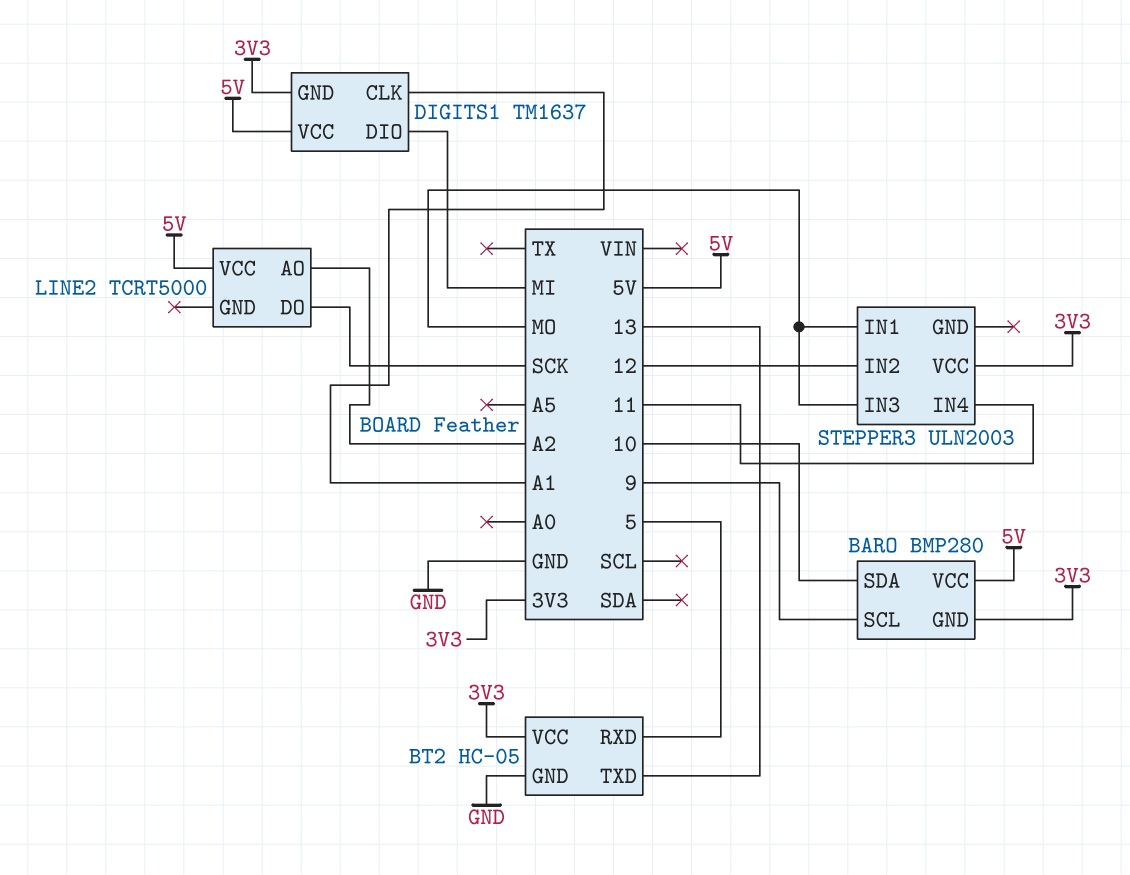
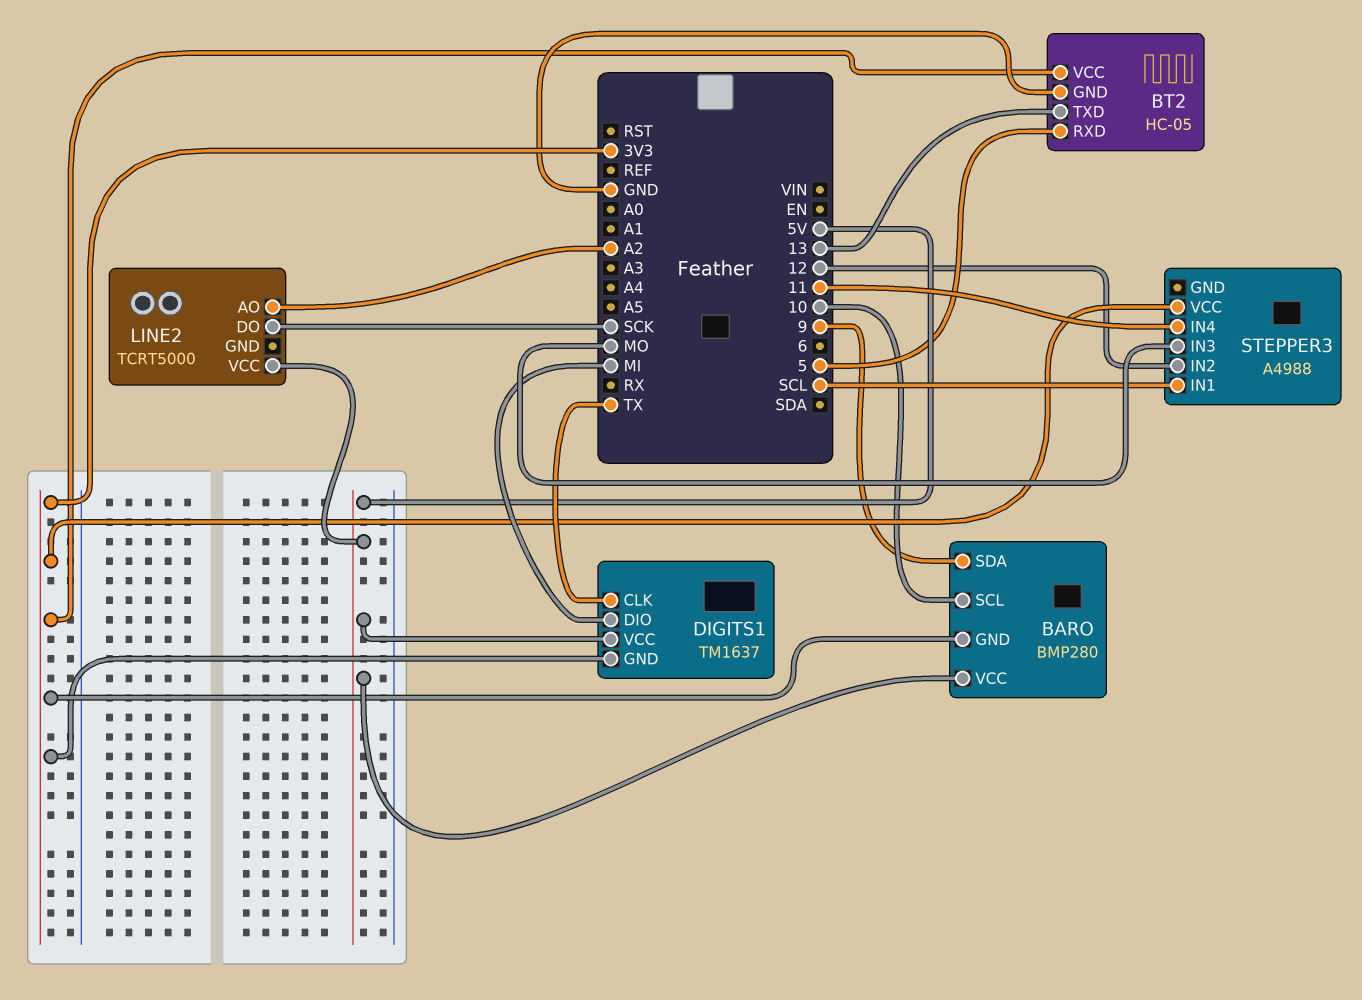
BARO pin SCL: 9 -> 10
BARO pin SDA: 10 -> 9
DIGITS1 pin CLK: A1 -> TX
STEPPER3: ULN2003 -> A4988
STEPPER3 pin IN1: MO -> SCL

